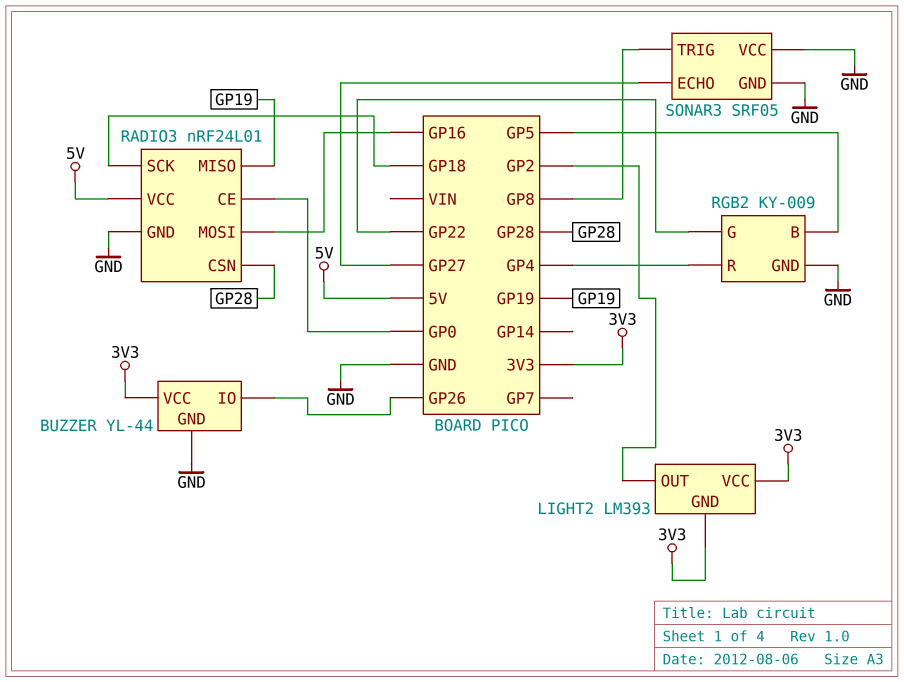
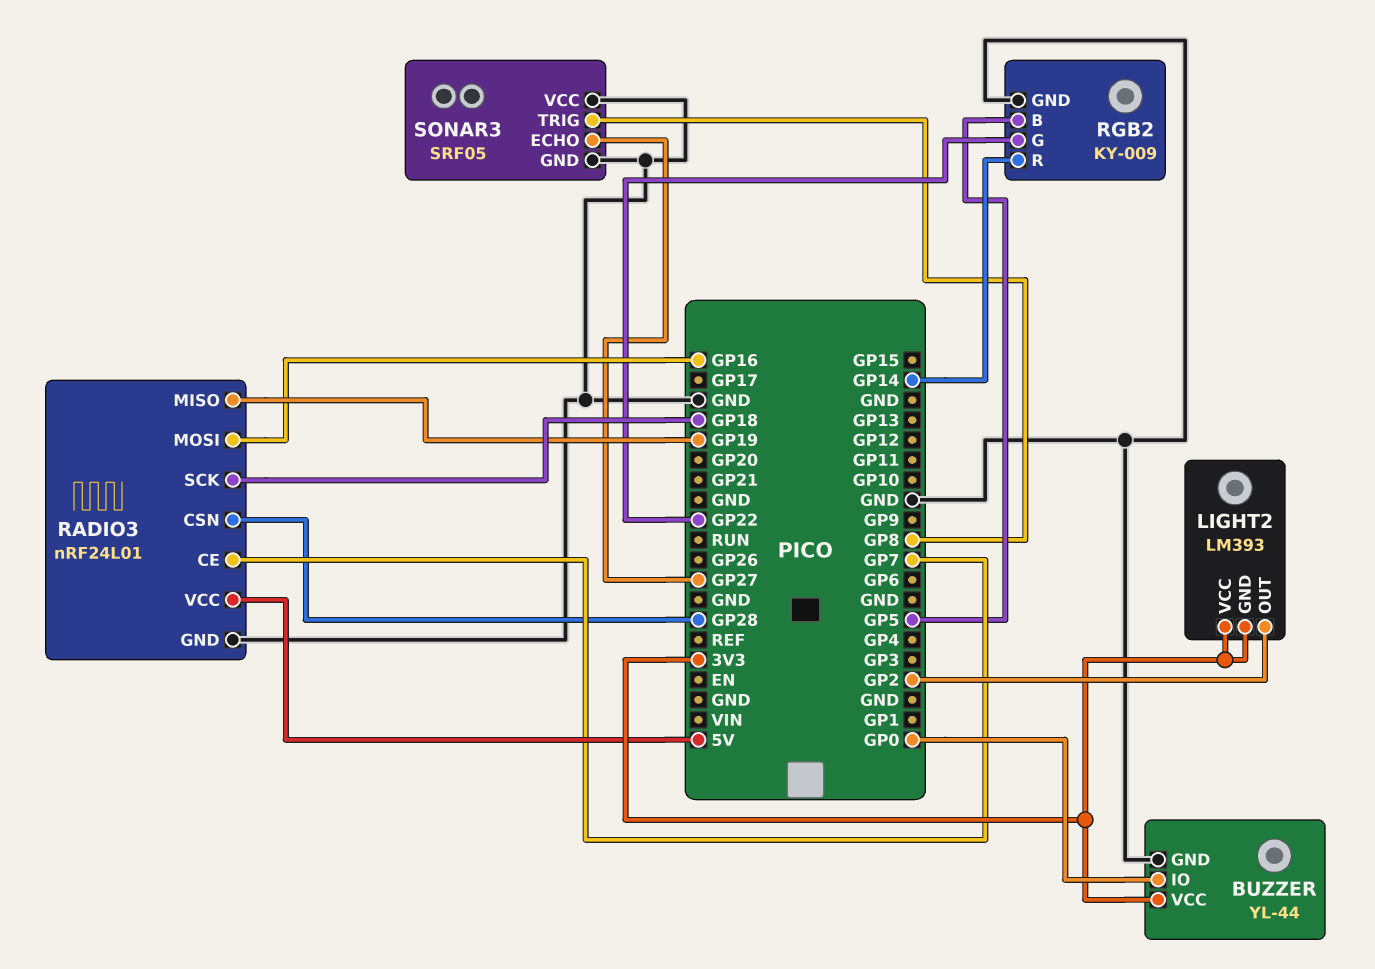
BUZZER pin IO: GP26 -> GP0
RADIO3 pin CE: GP0 -> GP7
RGB2 pin R: GP4 -> GP14

